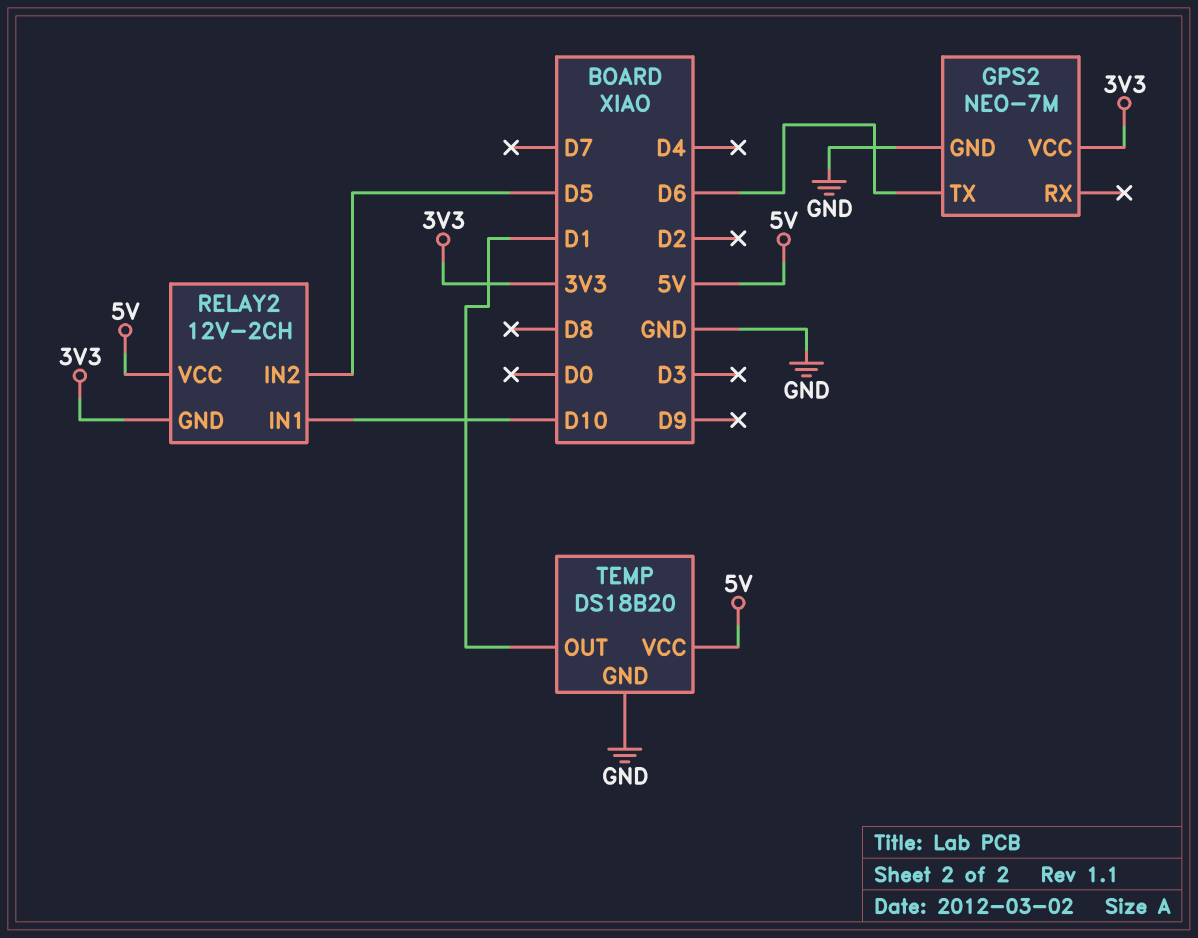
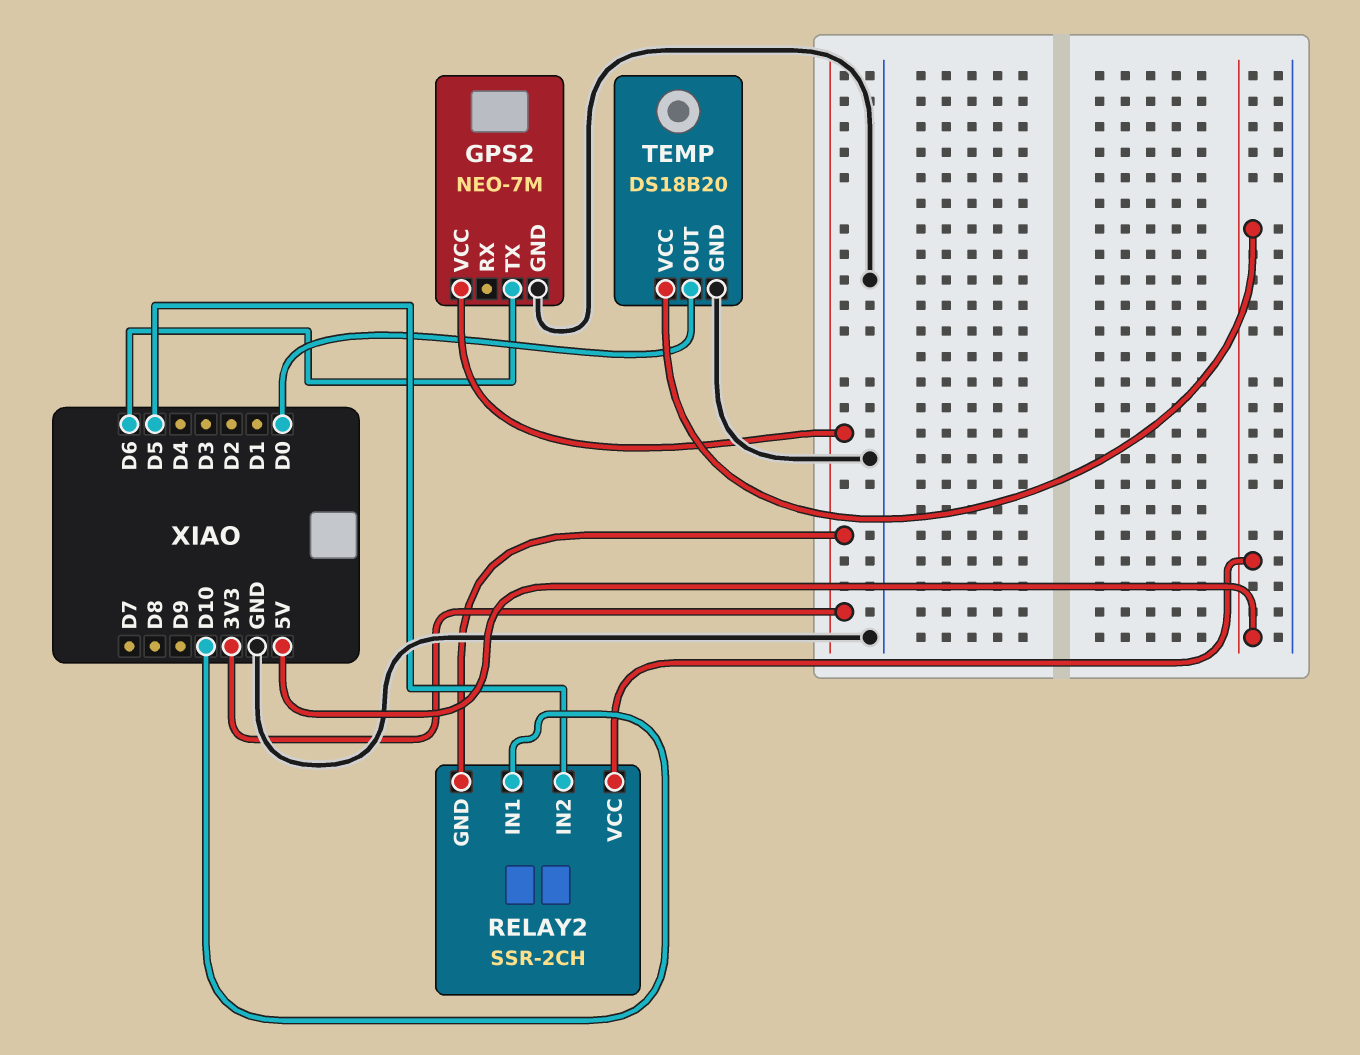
RELAY2: 12V-2CH -> SSR-2CH
TEMP pin OUT: D1 -> D0

